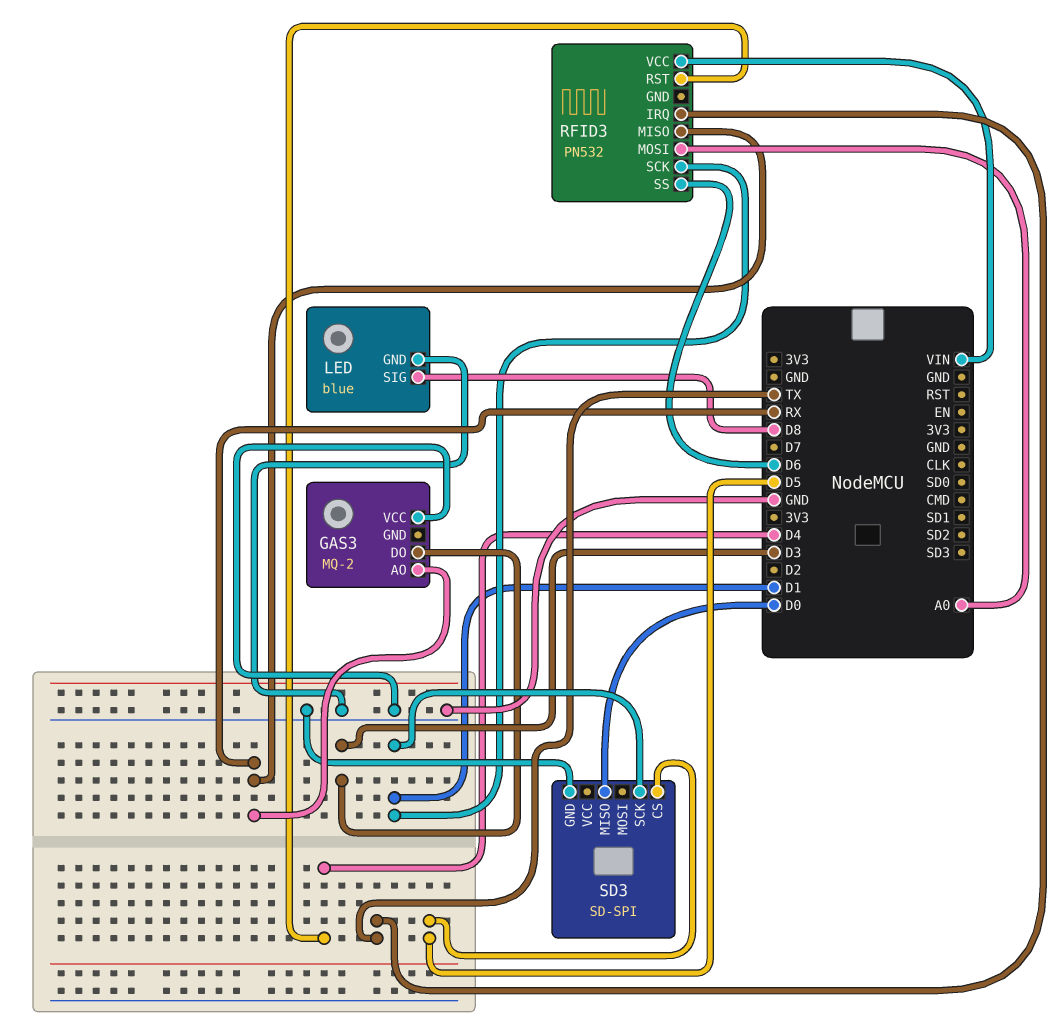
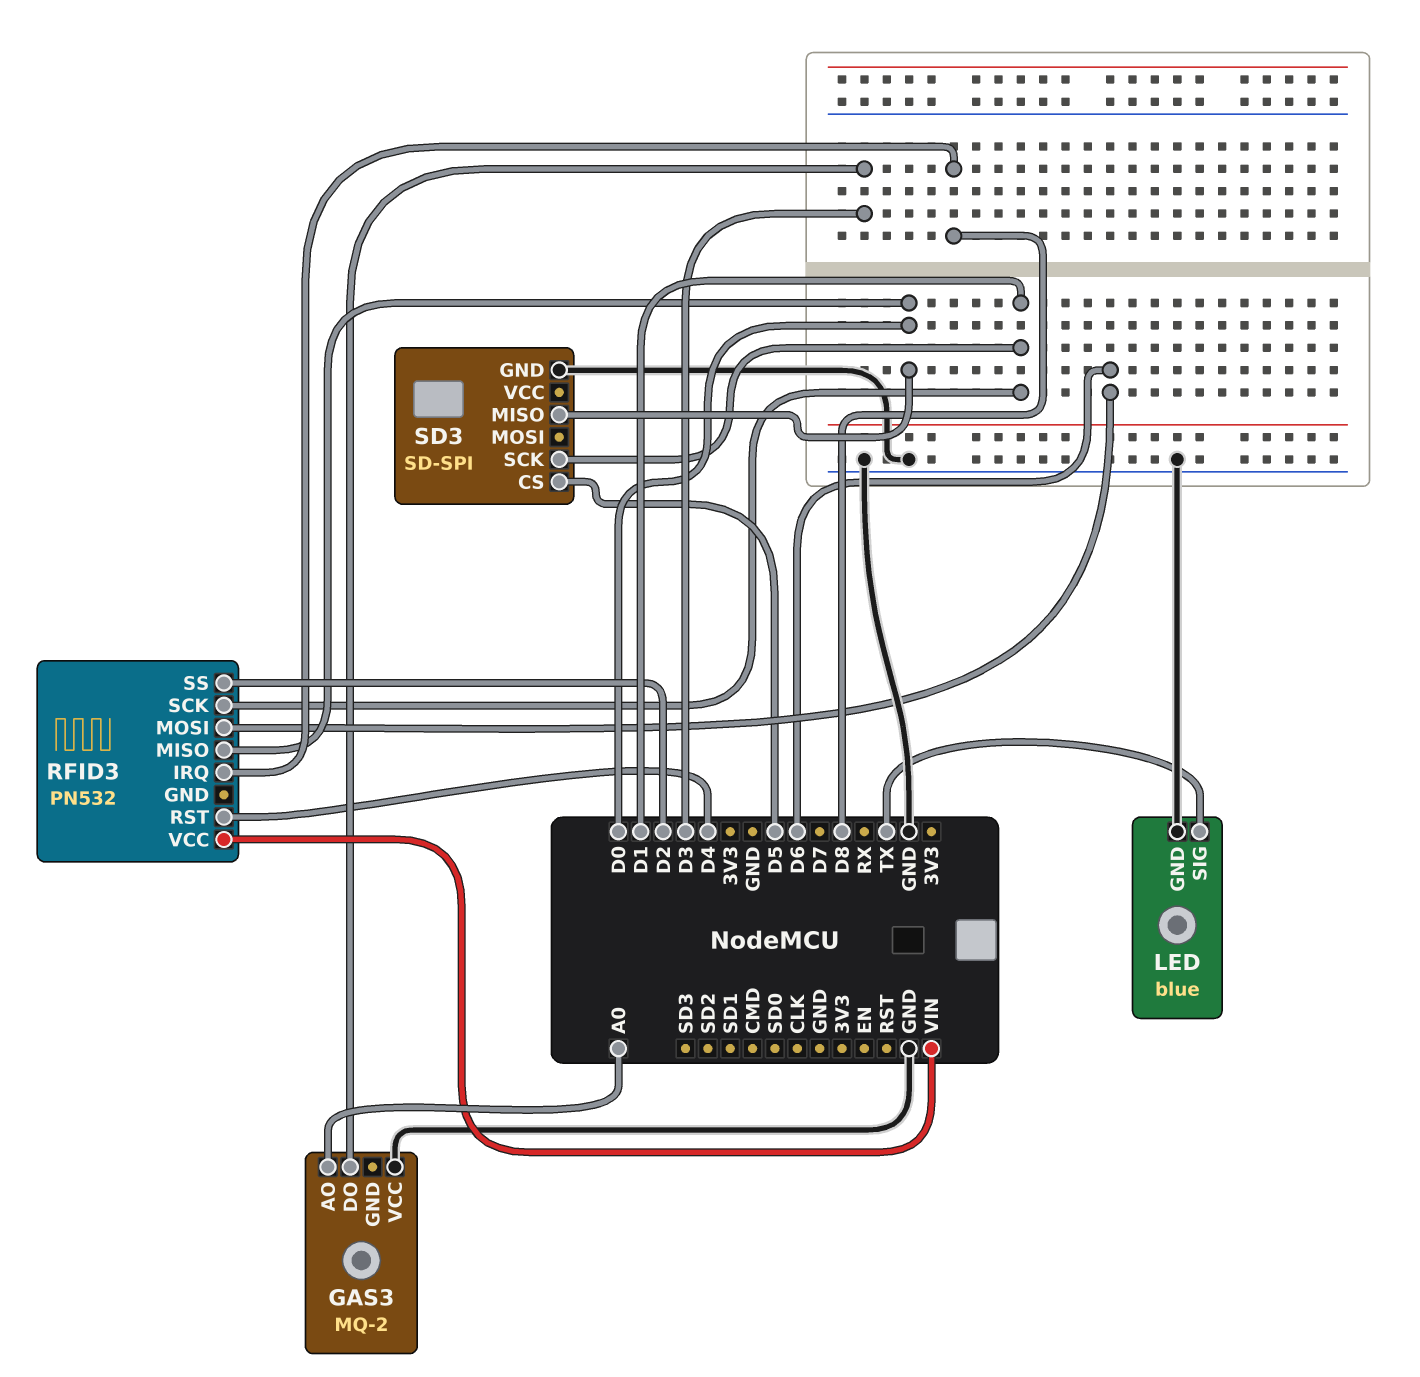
GAS3 pin AO: RX -> A0
LED pin SIG: D8 -> TX
RFID3 pin IRQ: TX -> D8
RFID3 pin MISO: RX -> D0
RFID3 pin MOSI: A0 -> D6
RFID3 pin SS: D6 -> D2

